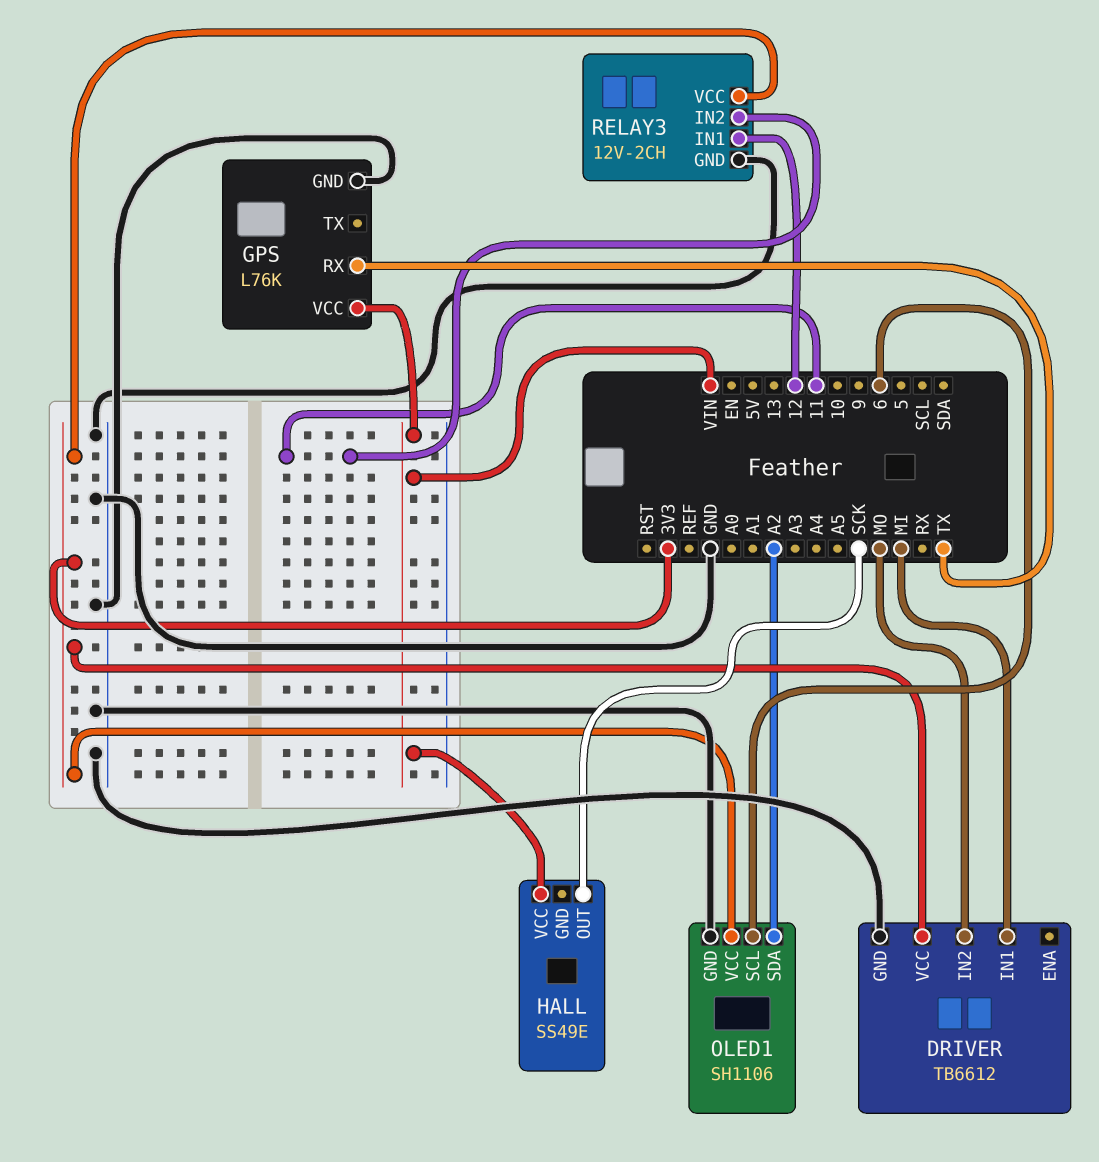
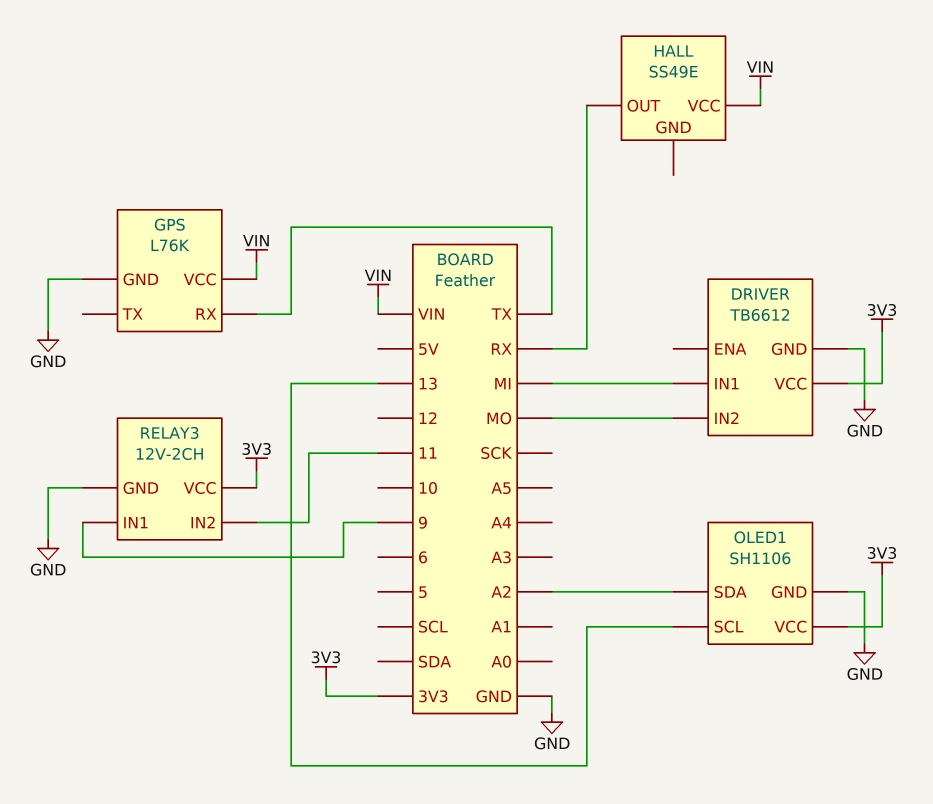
HALL pin OUT: SCK -> RX
OLED1 pin SCL: 6 -> 13
RELAY3 pin IN1: 12 -> 9

